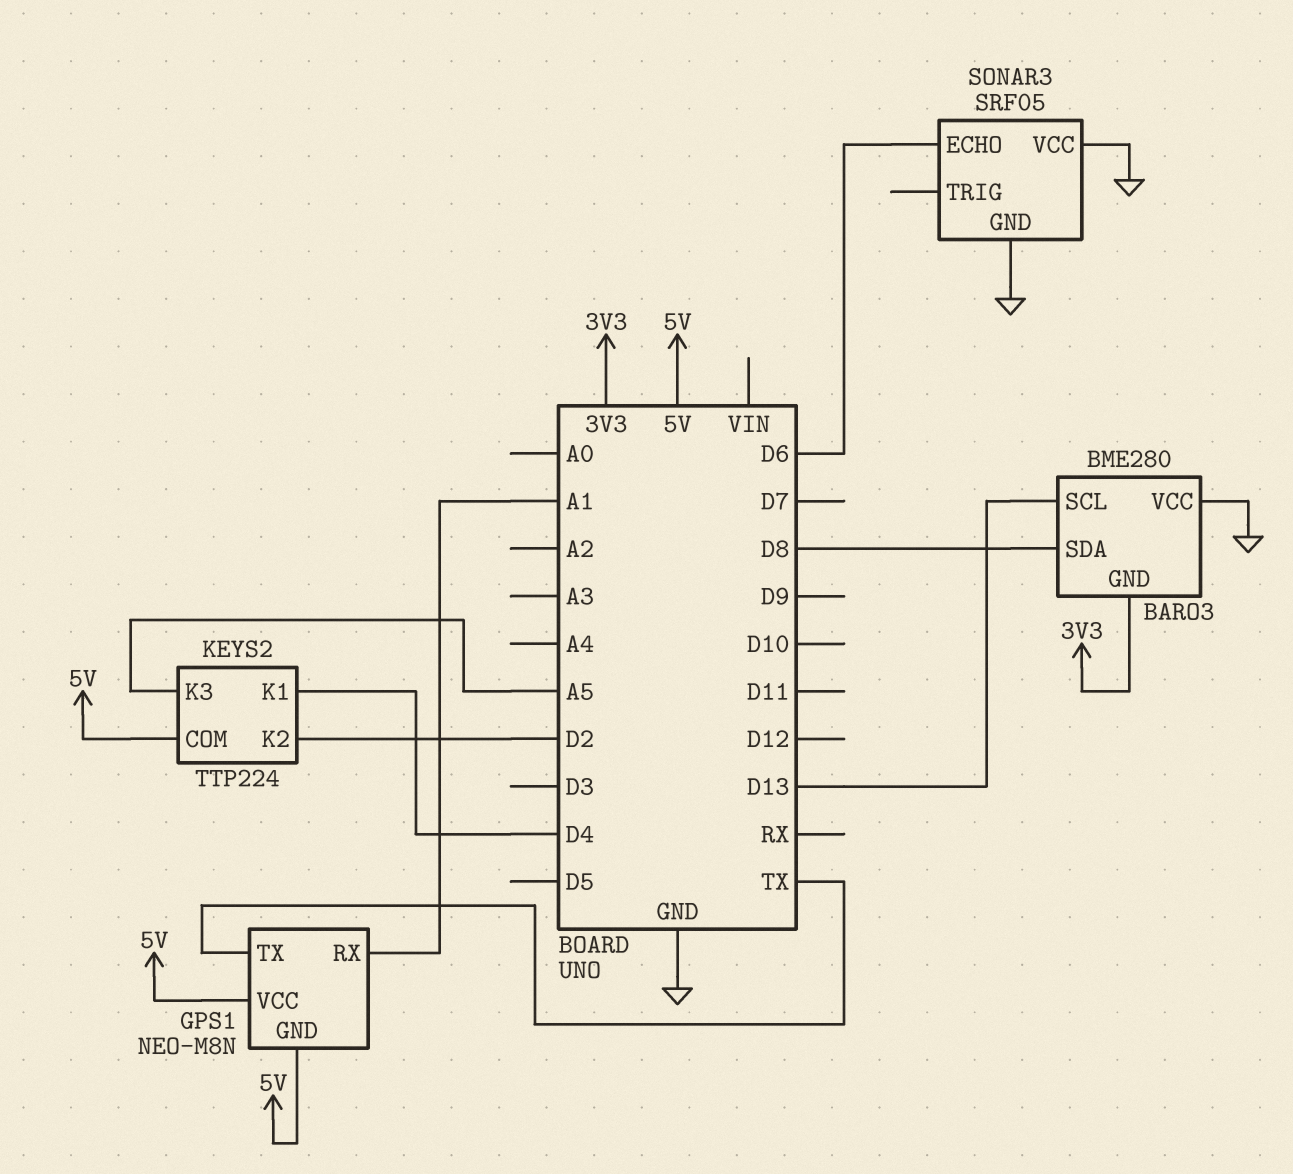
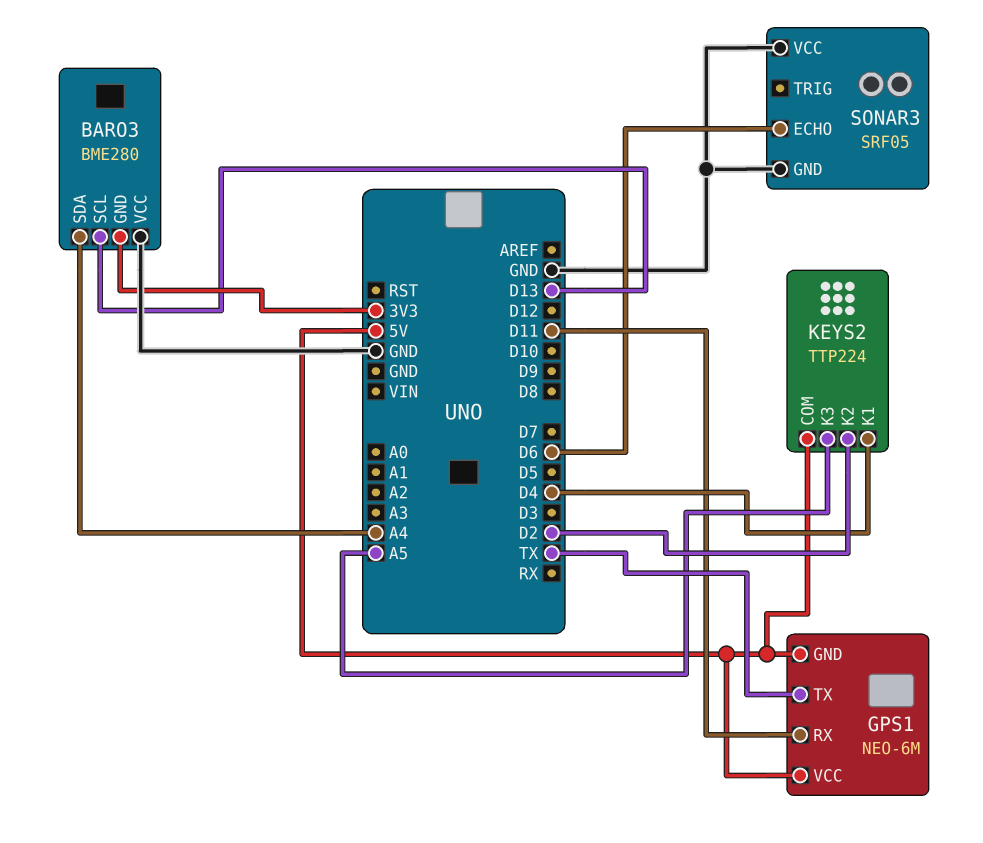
BARO3 pin SDA: D8 -> A4
GPS1: NEO-M8N -> NEO-6M
GPS1 pin RX: A1 -> D11

